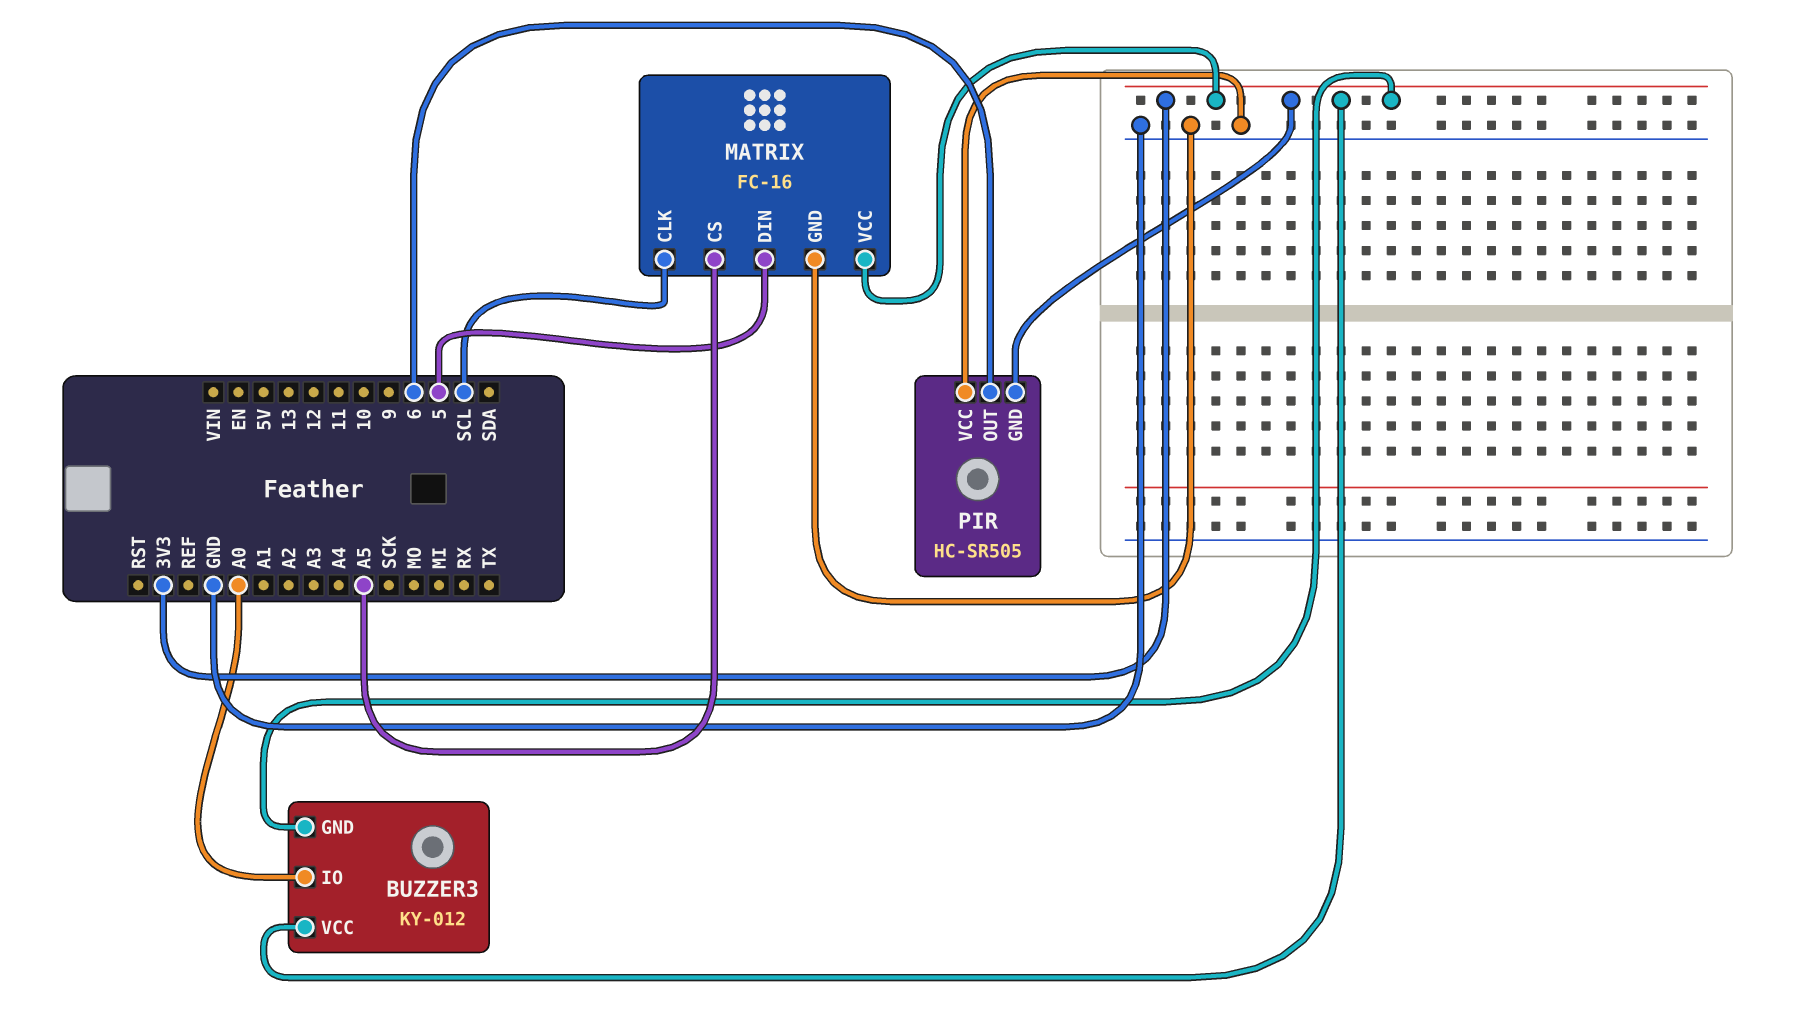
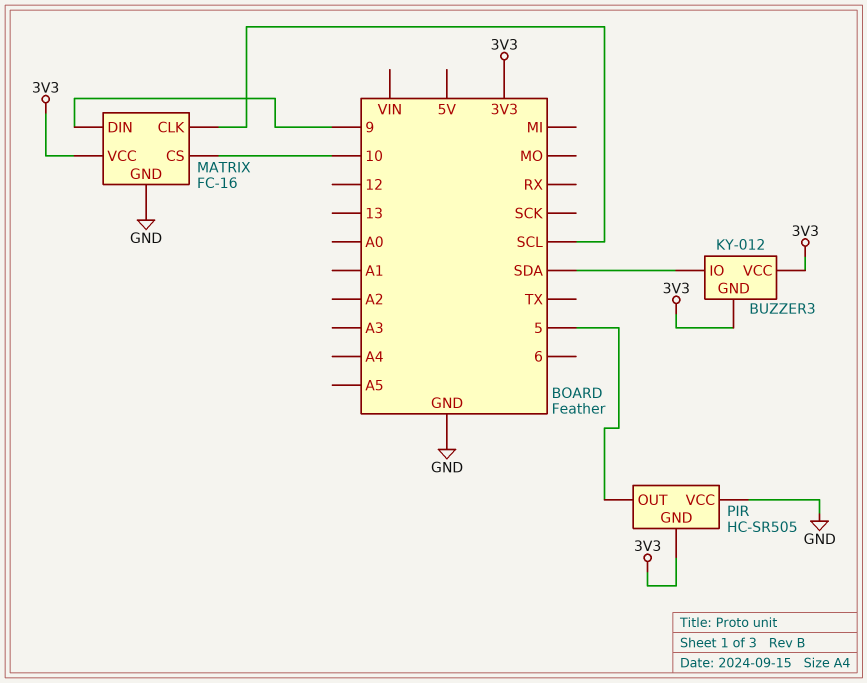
BUZZER3 pin IO: A0 -> SDA
MATRIX pin CS: A5 -> 10
MATRIX pin DIN: 5 -> 9
PIR pin OUT: 6 -> 5

